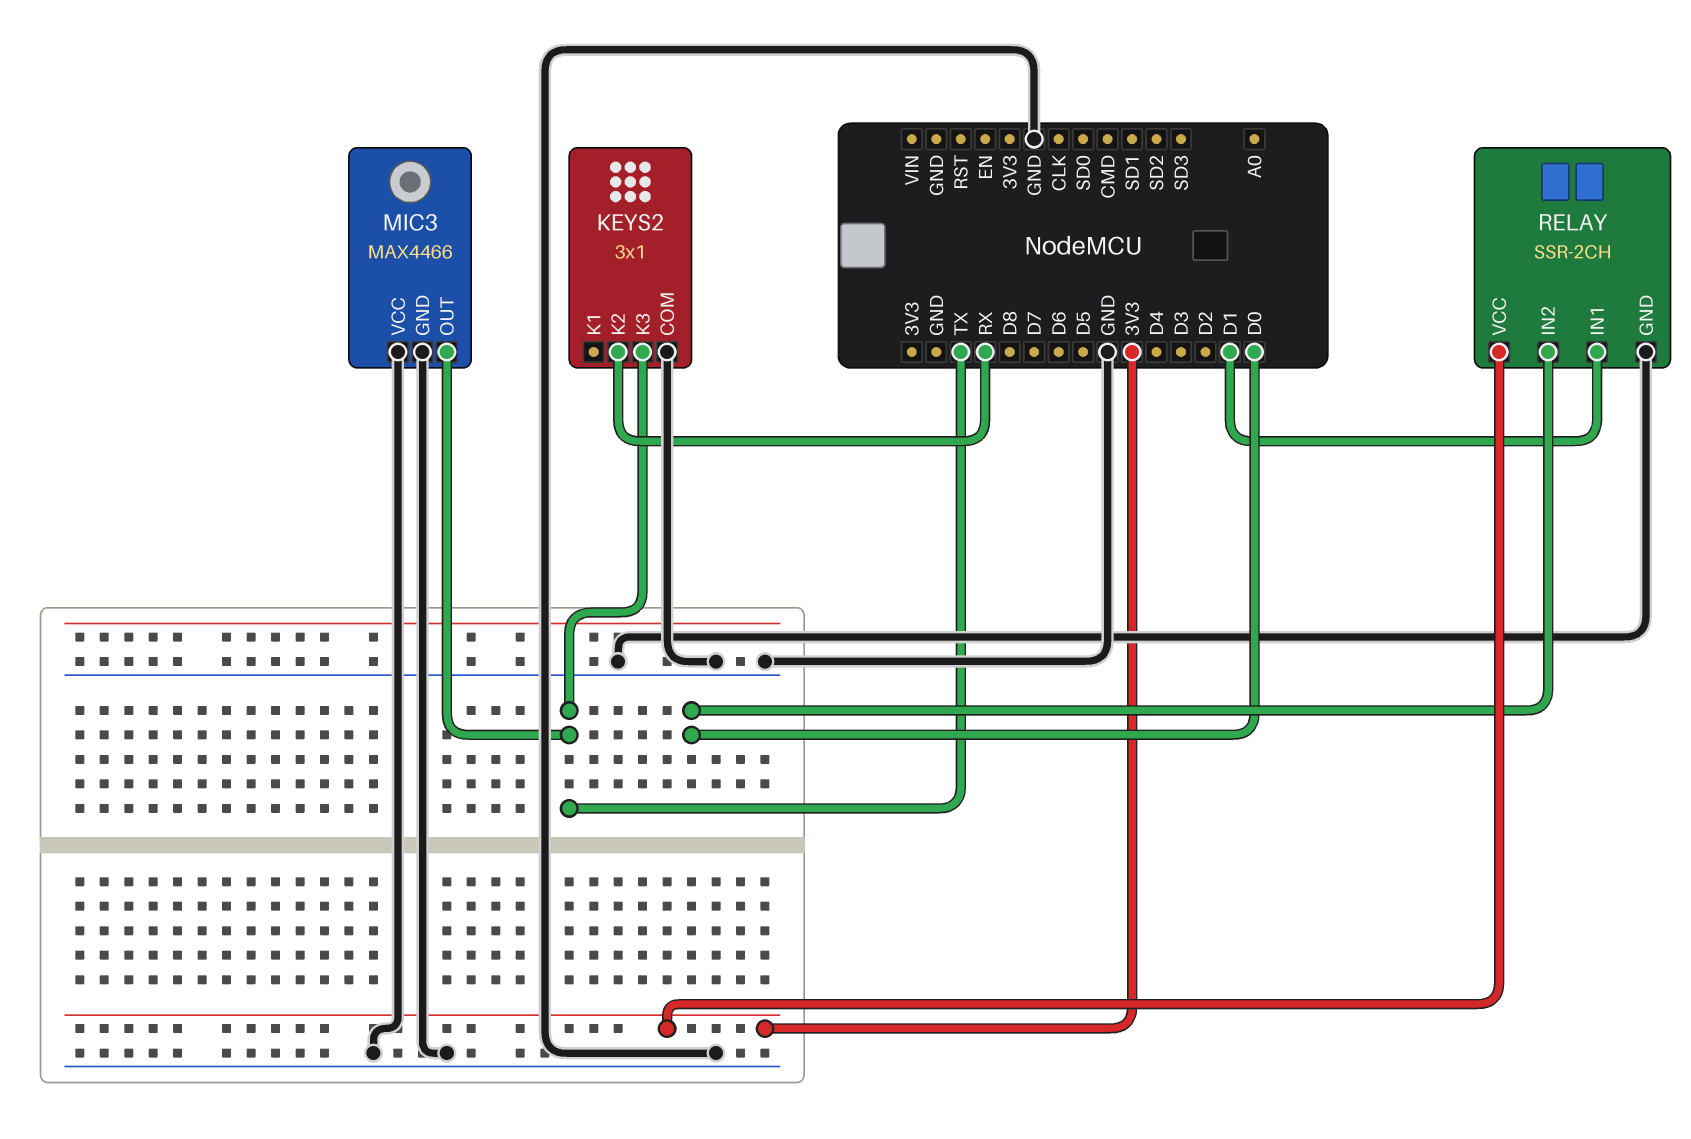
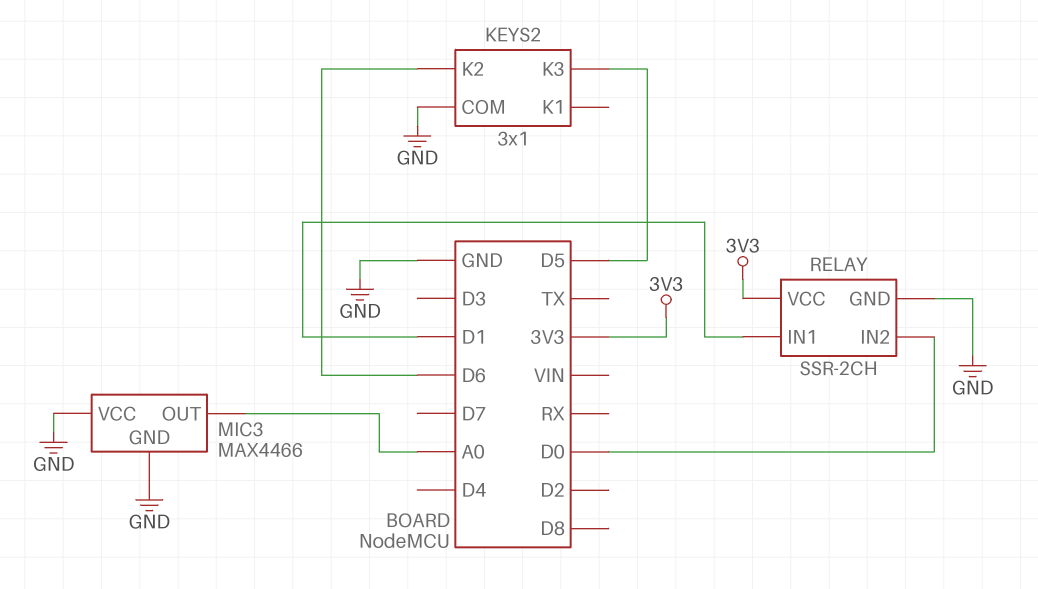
KEYS2 pin K2: RX -> D6
KEYS2 pin K3: TX -> D5
MIC3 pin OUT: TX -> A0

